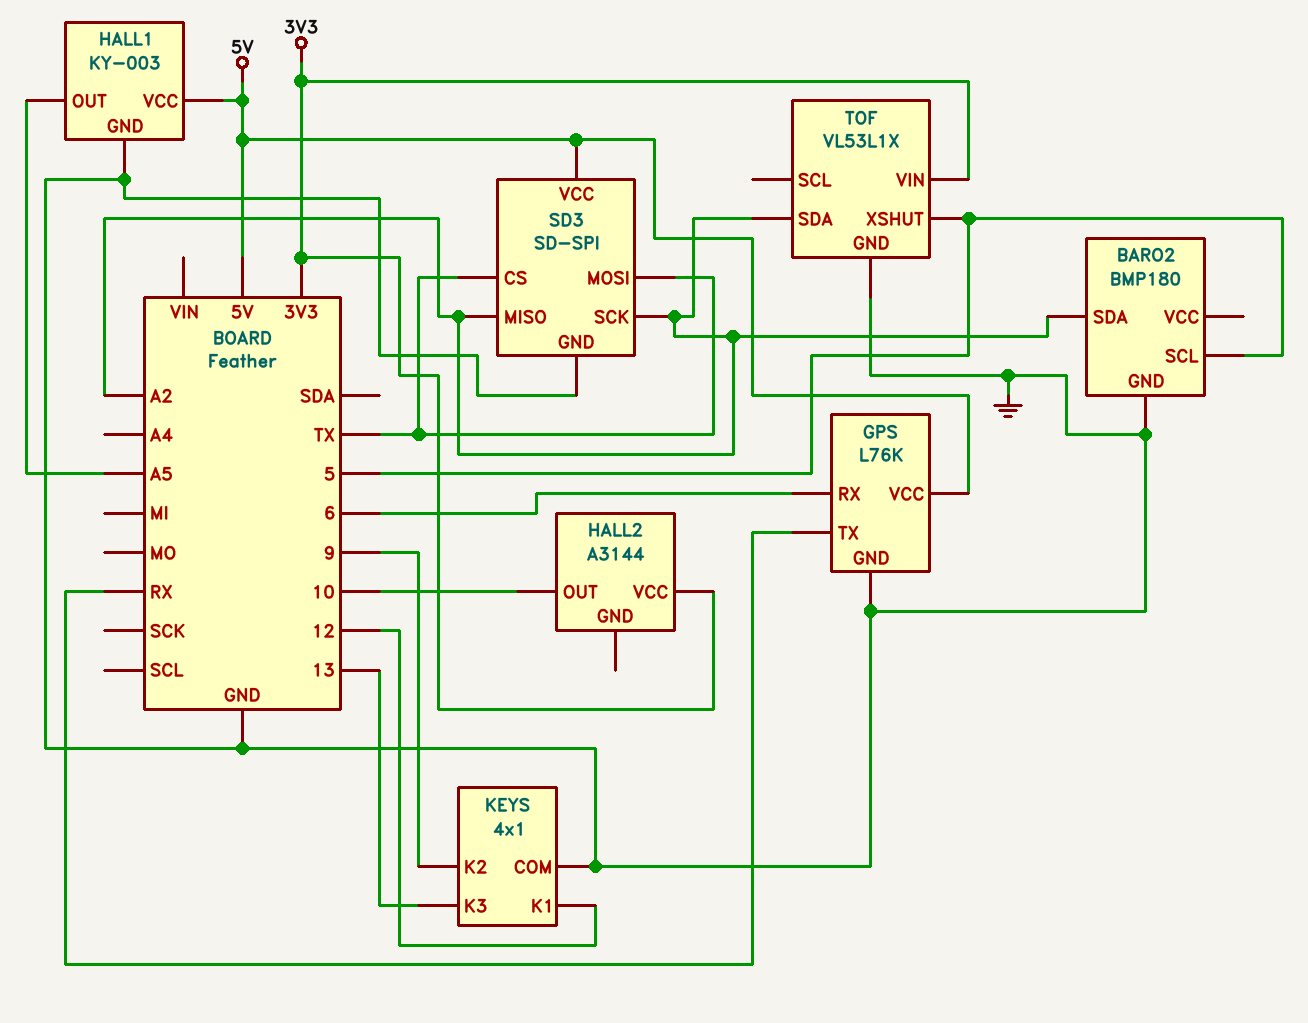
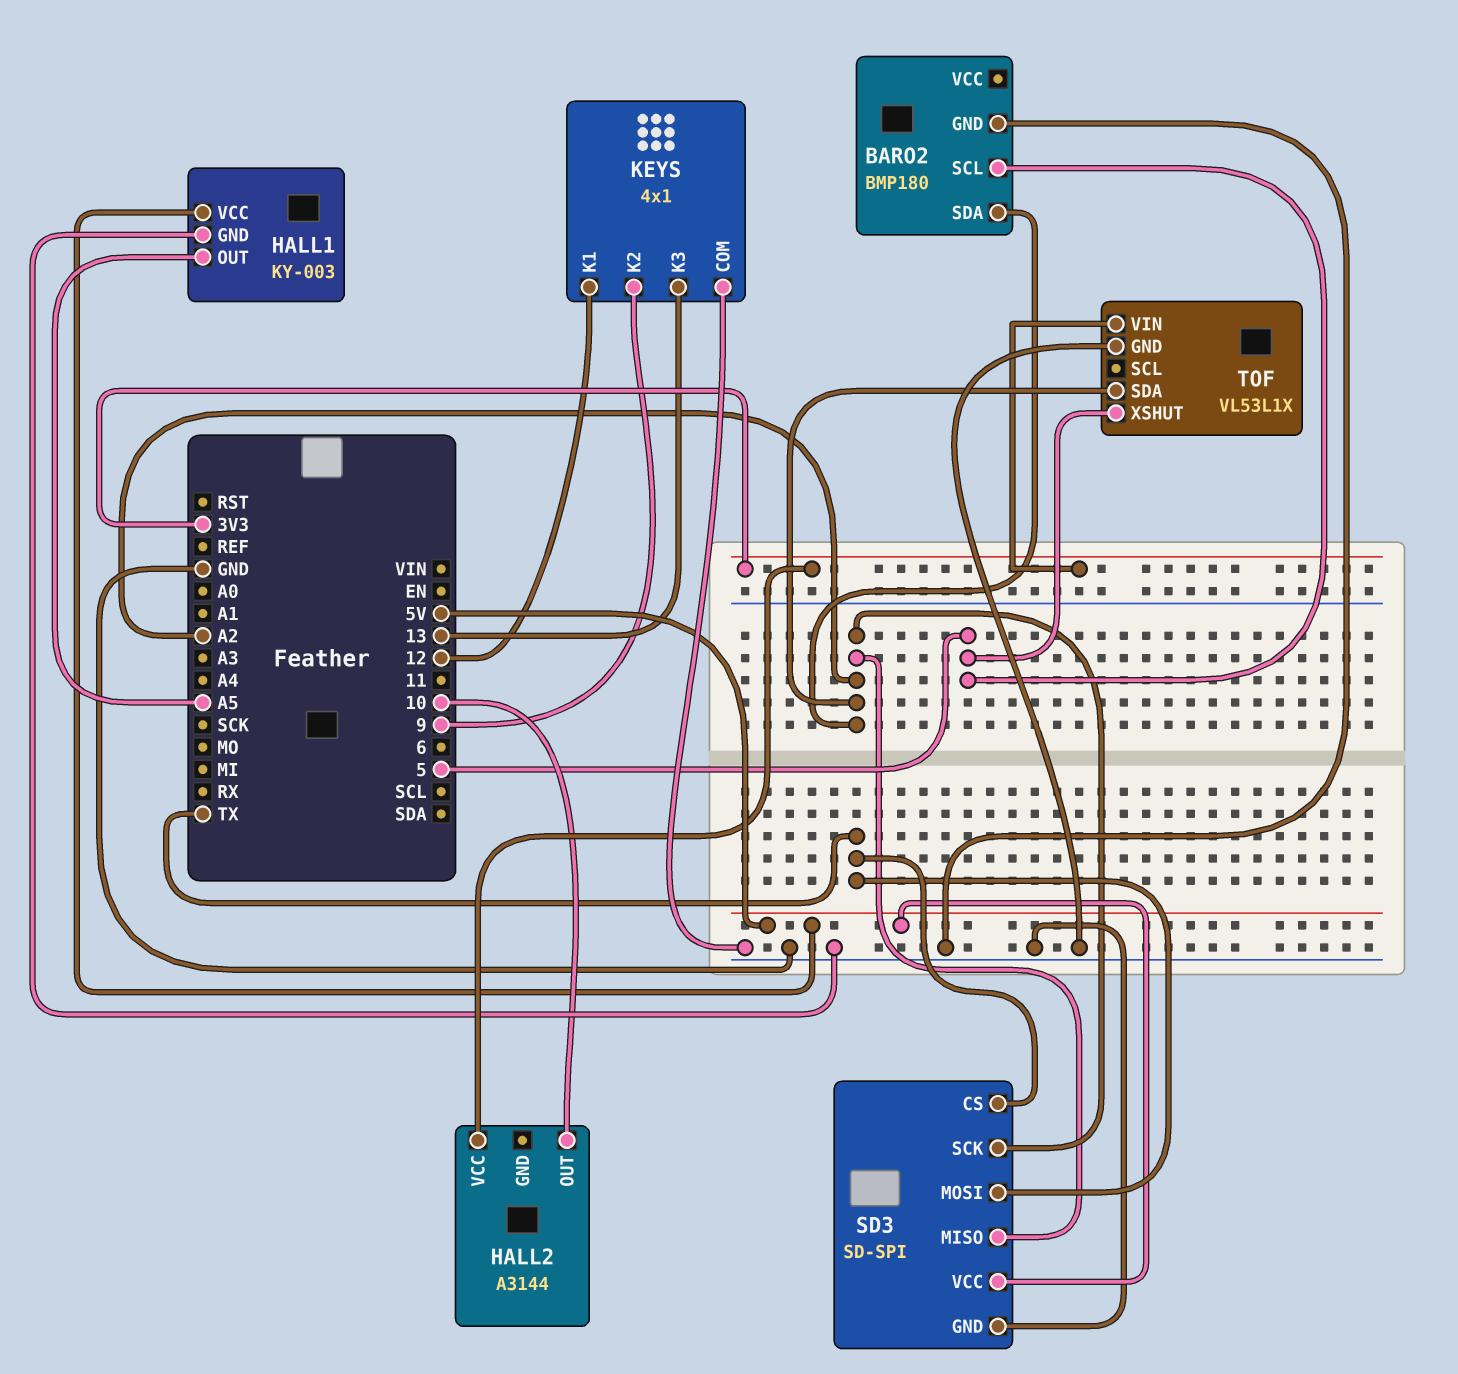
GPS: L76K -> none
GPS pin GND: GND -> none
GPS pin RX: 6 -> none
GPS pin TX: RX -> none
GPS pin VCC: 5V -> none

